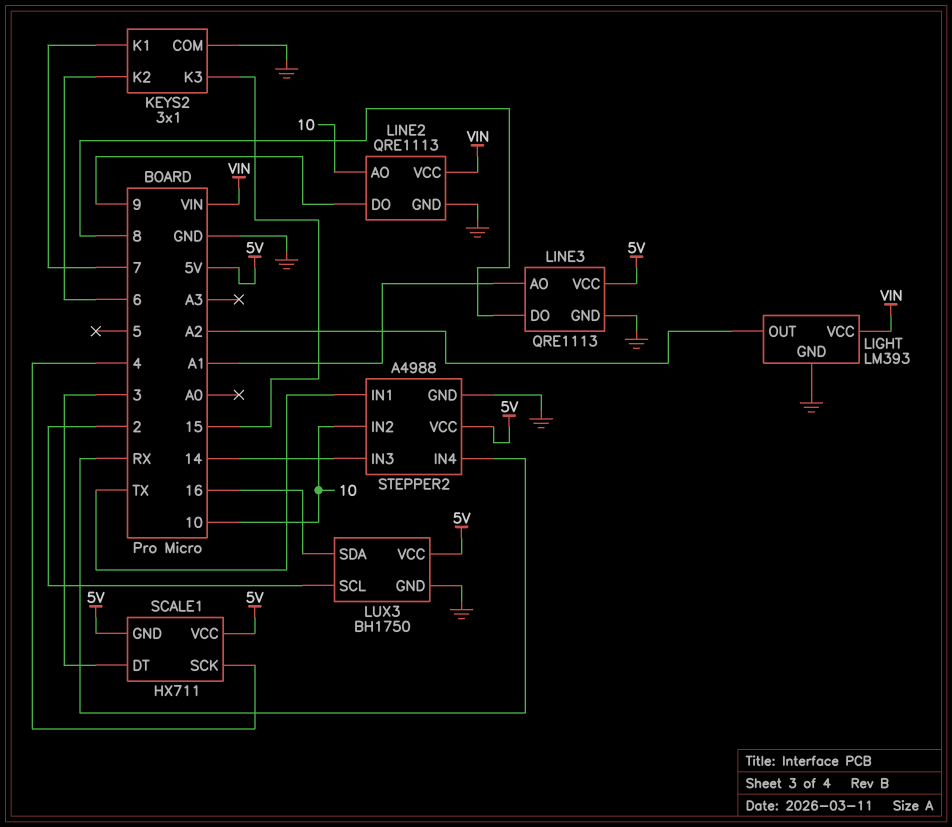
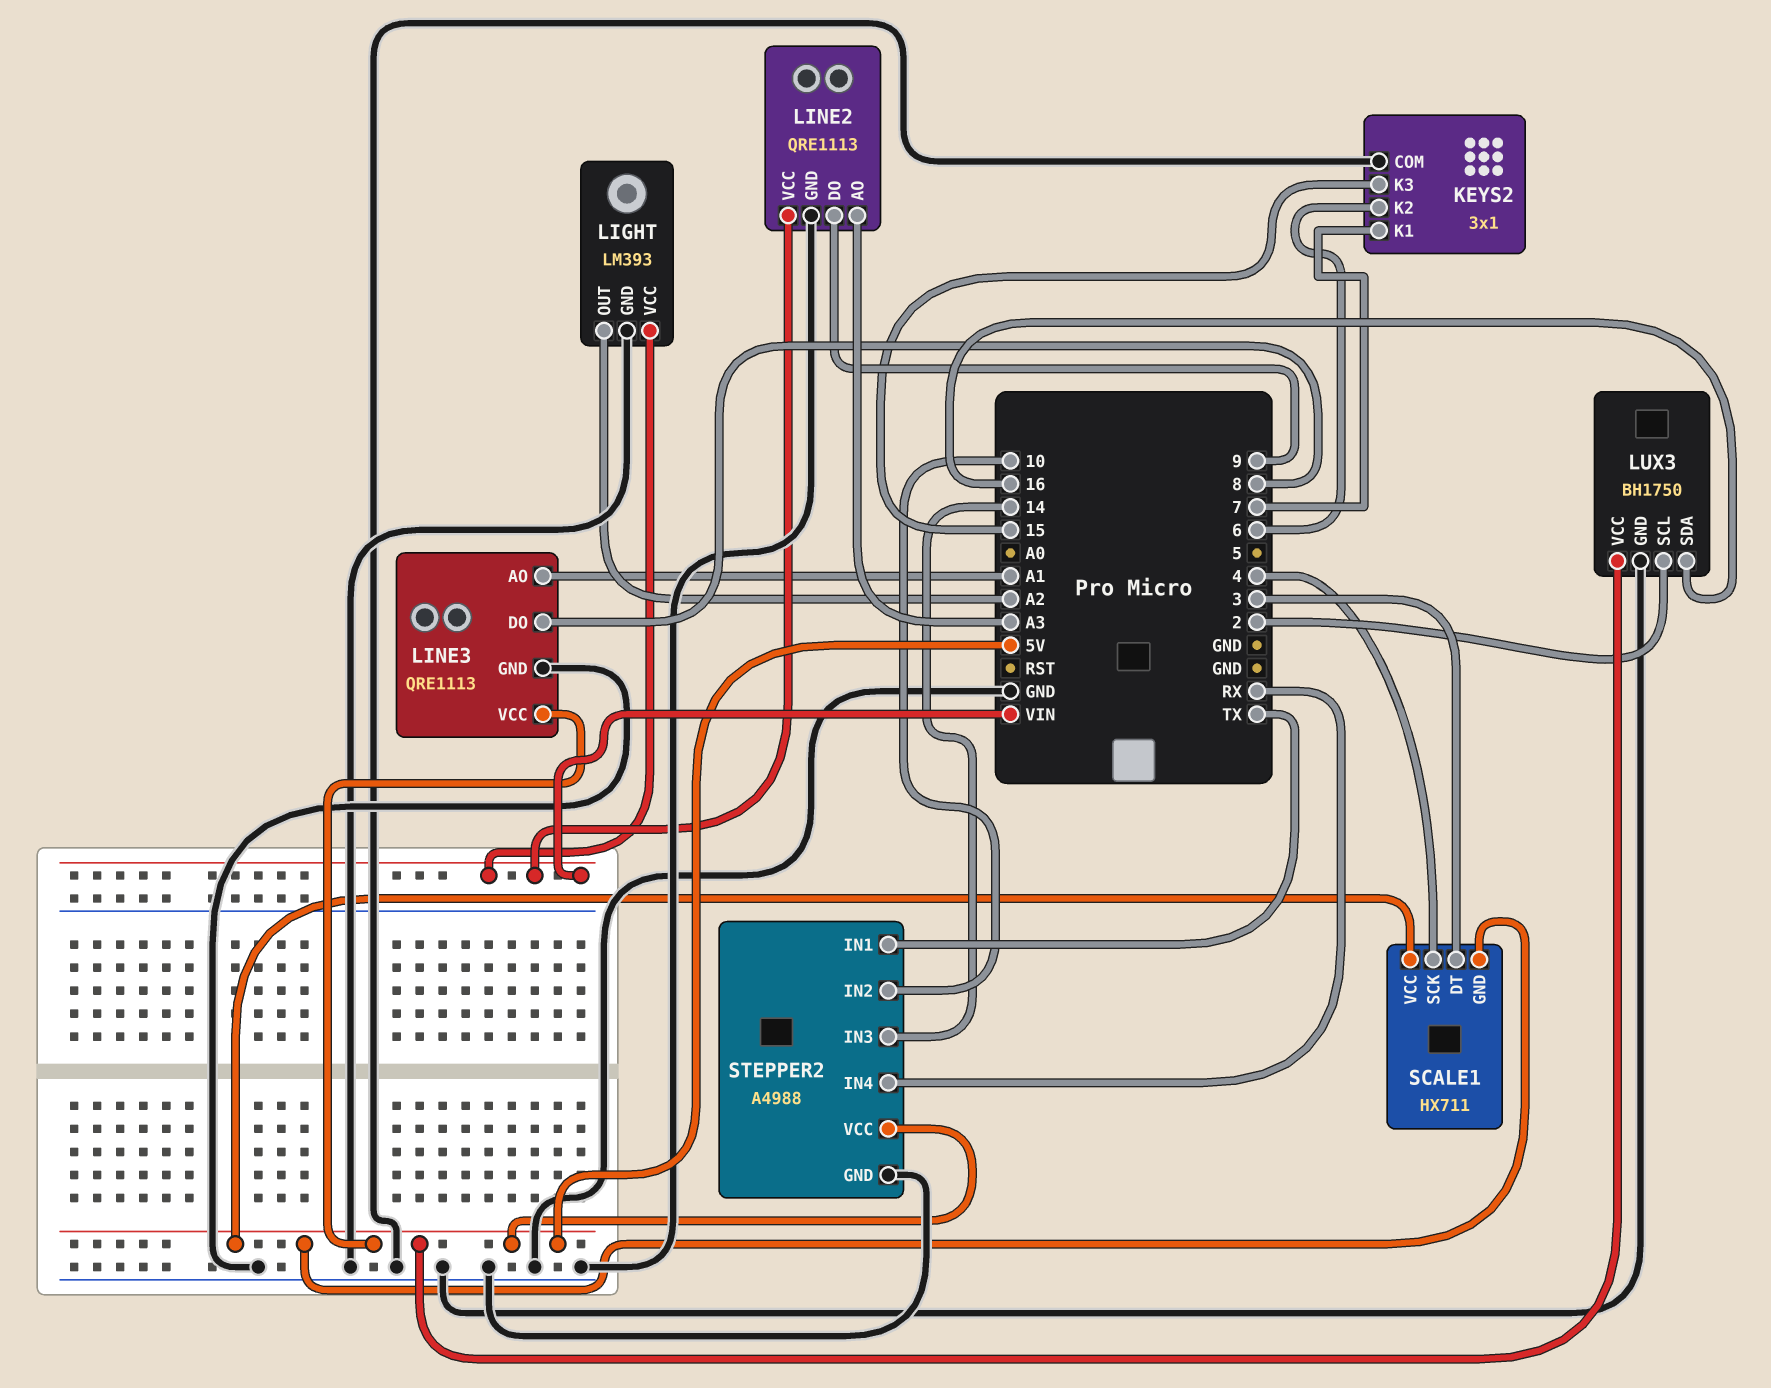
LINE2 pin AO: 10 -> A3

